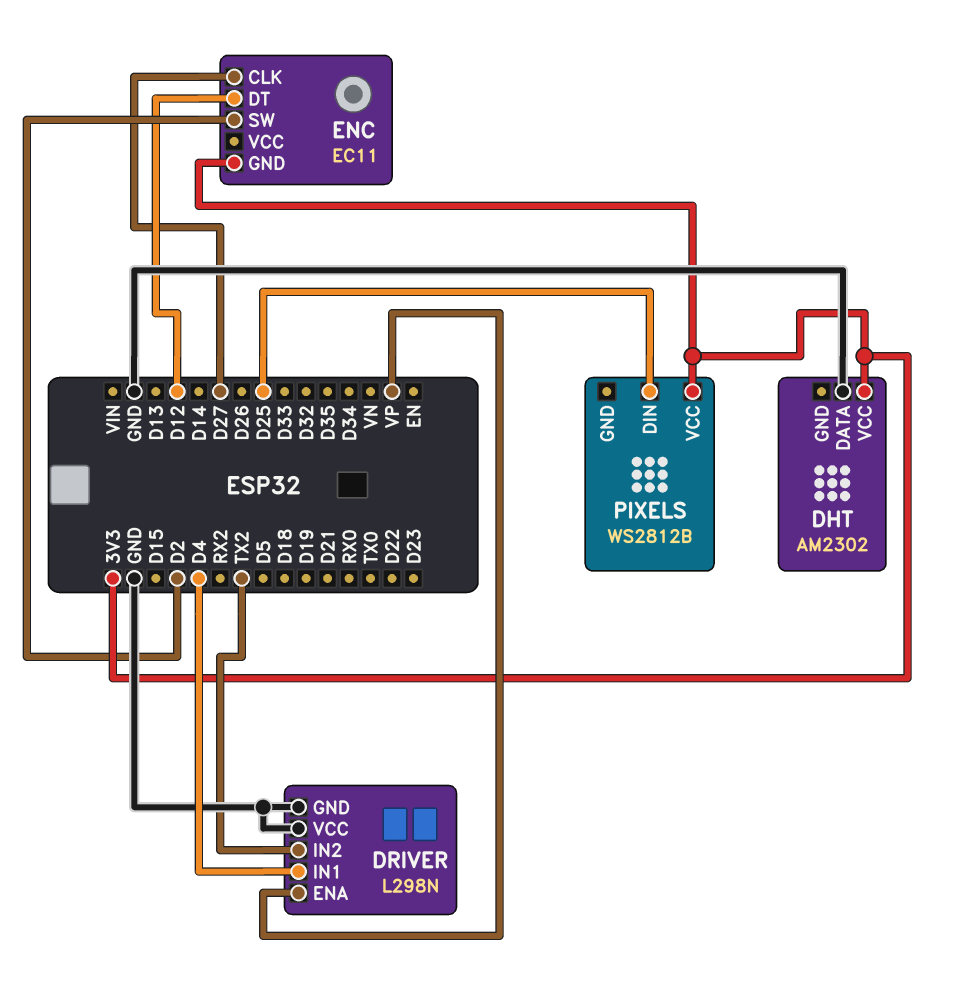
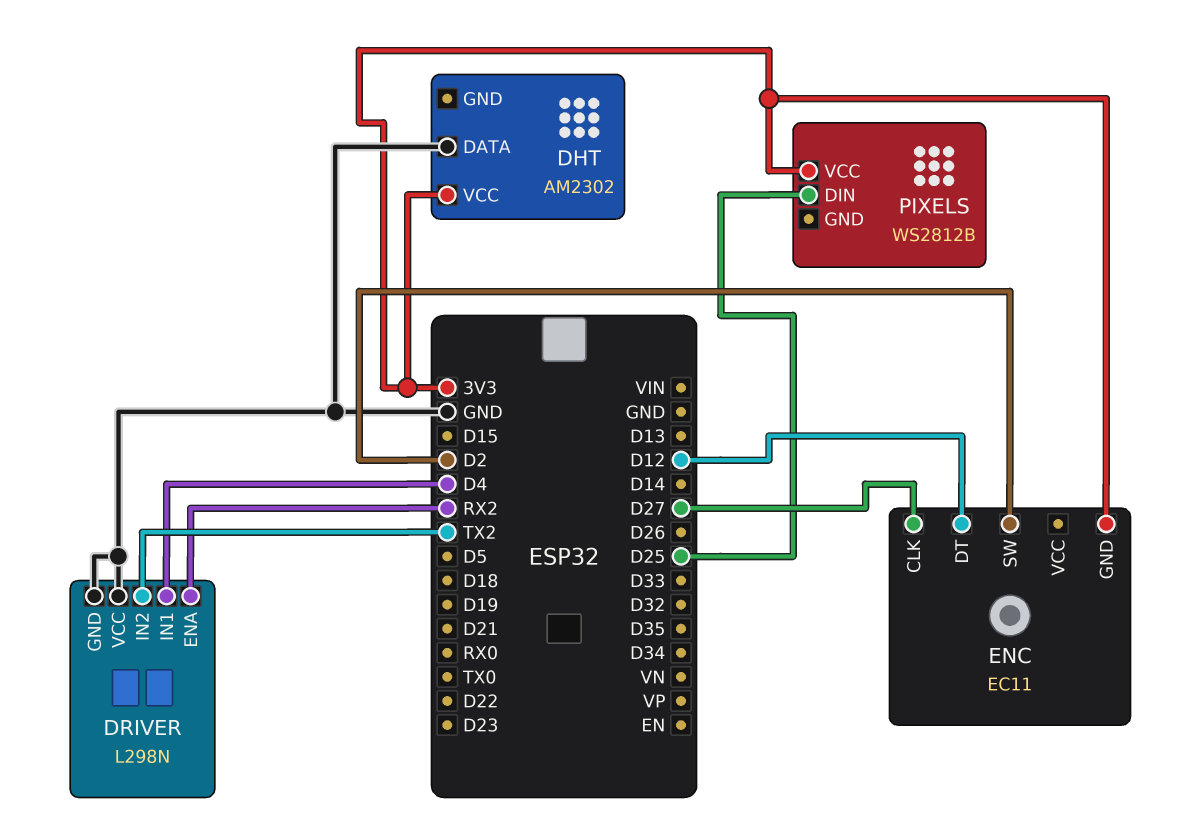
DRIVER pin ENA: VP -> RX2

